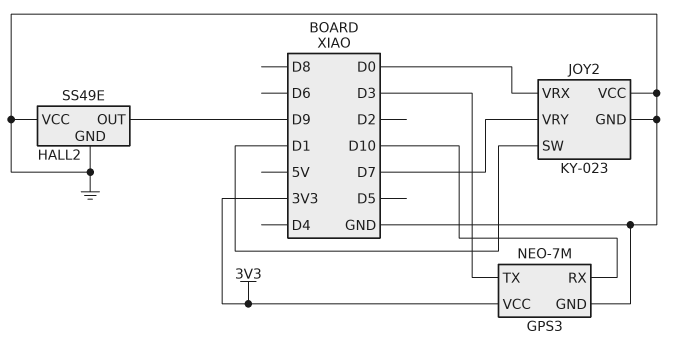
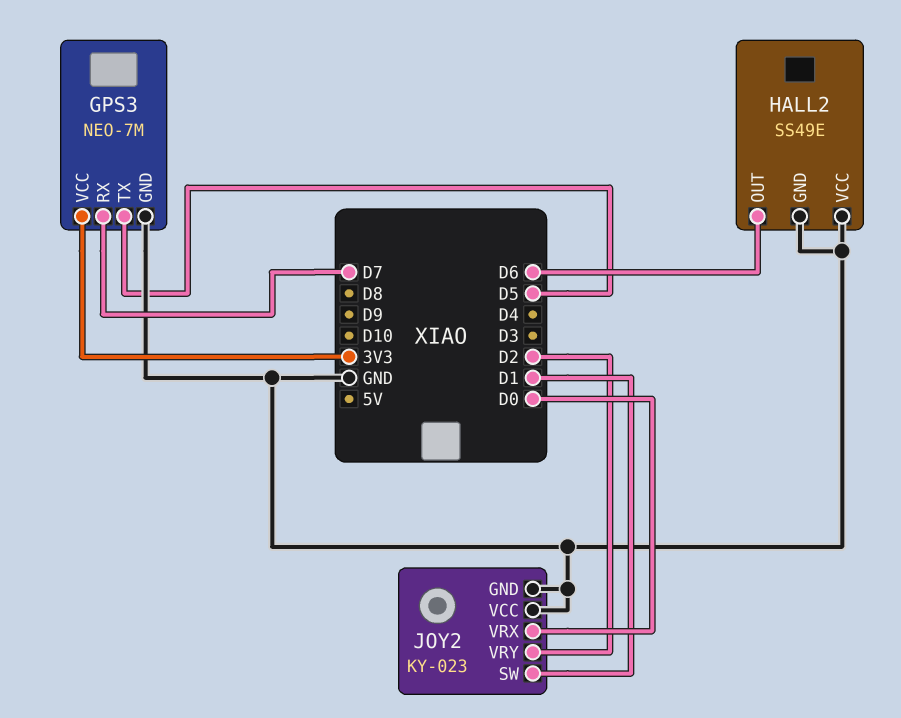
GPS3 pin RX: D10 -> D7
GPS3 pin TX: D3 -> D5
HALL2 pin OUT: D9 -> D6
JOY2 pin VRY: D7 -> D2

